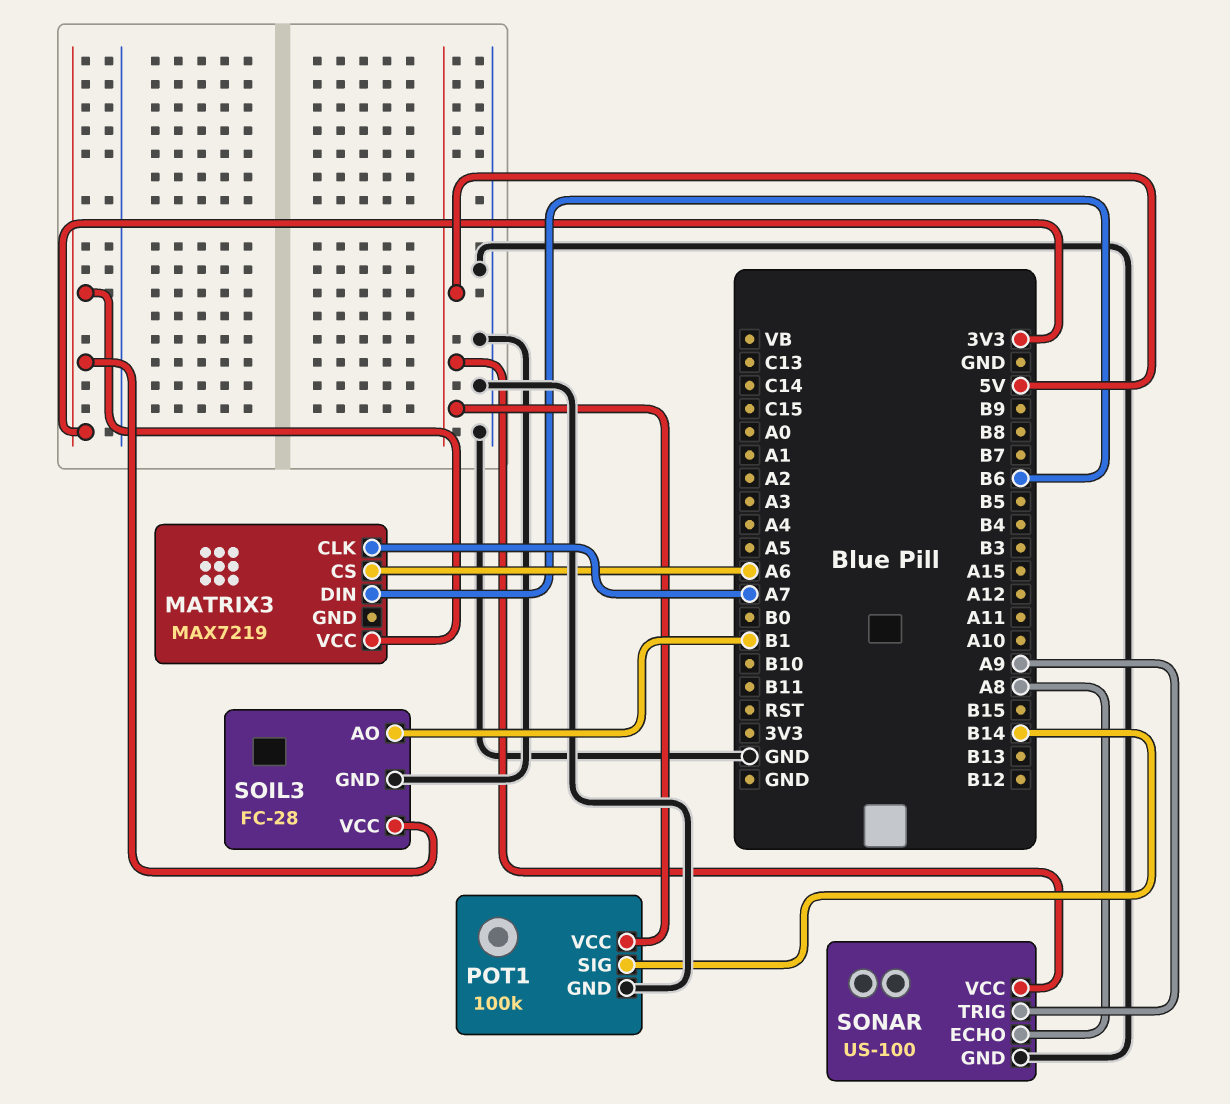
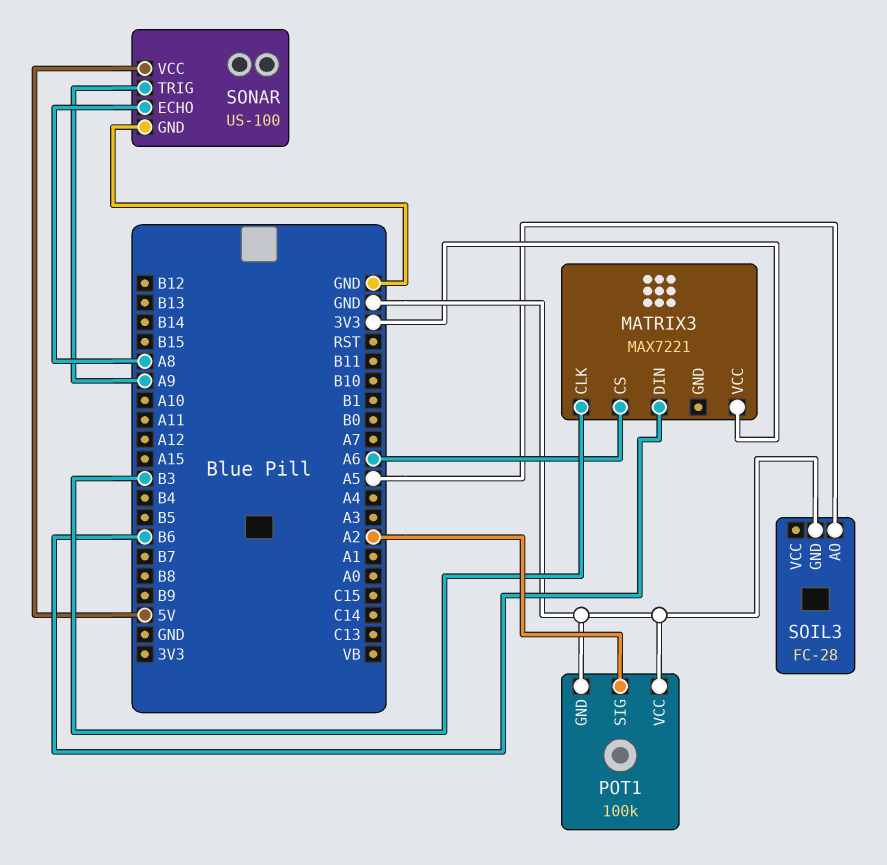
MATRIX3: MAX7219 -> MAX7221
MATRIX3 pin CLK: A7 -> B3
POT1 pin SIG: B14 -> A2
POT1 pin VCC: 5V -> GND
SOIL3 pin AO: B1 -> A5
SOIL3 pin VCC: 3V3 -> none

